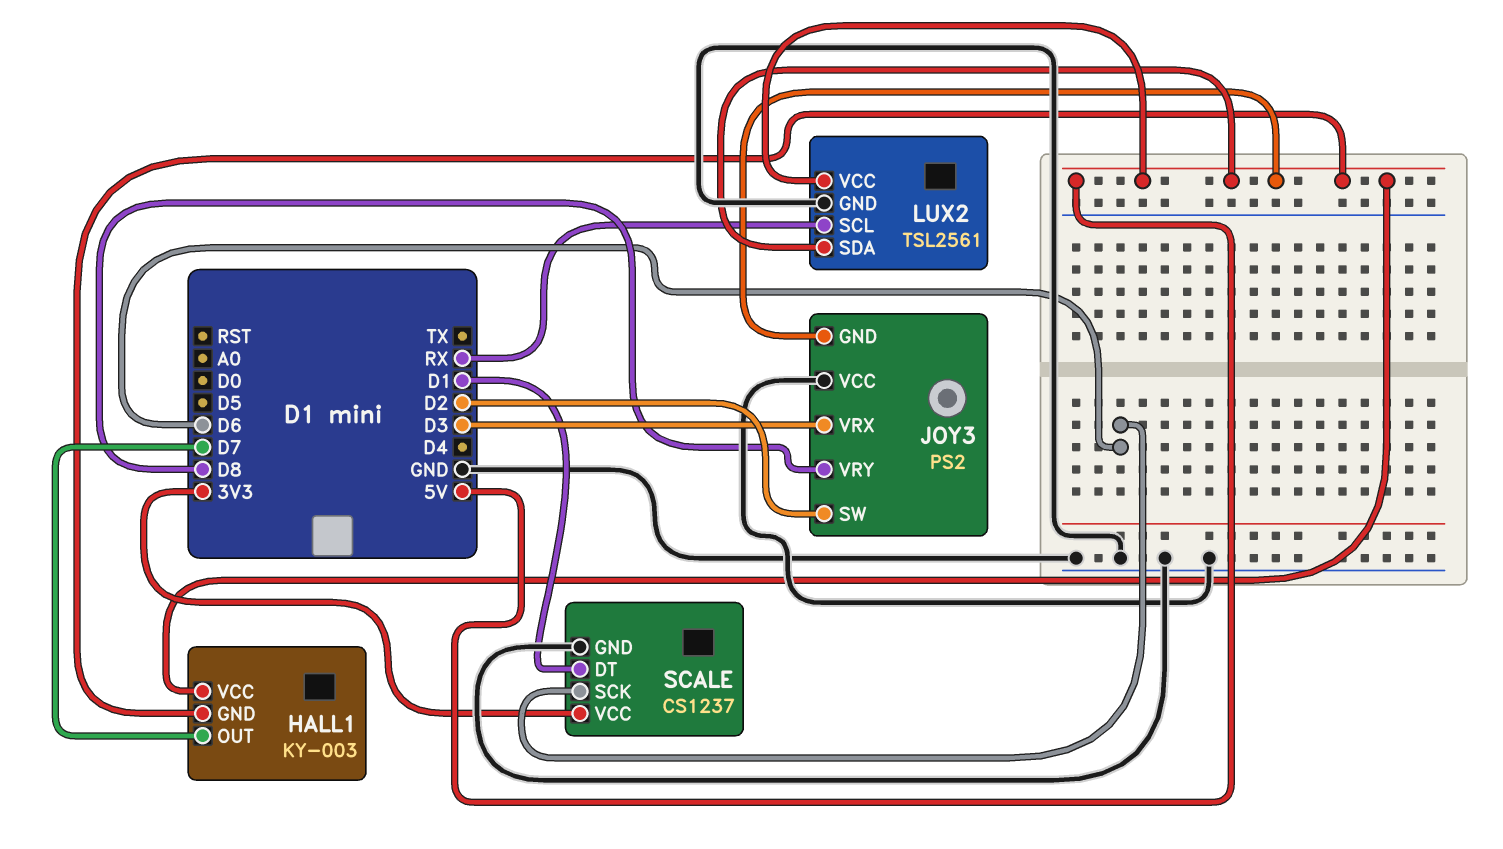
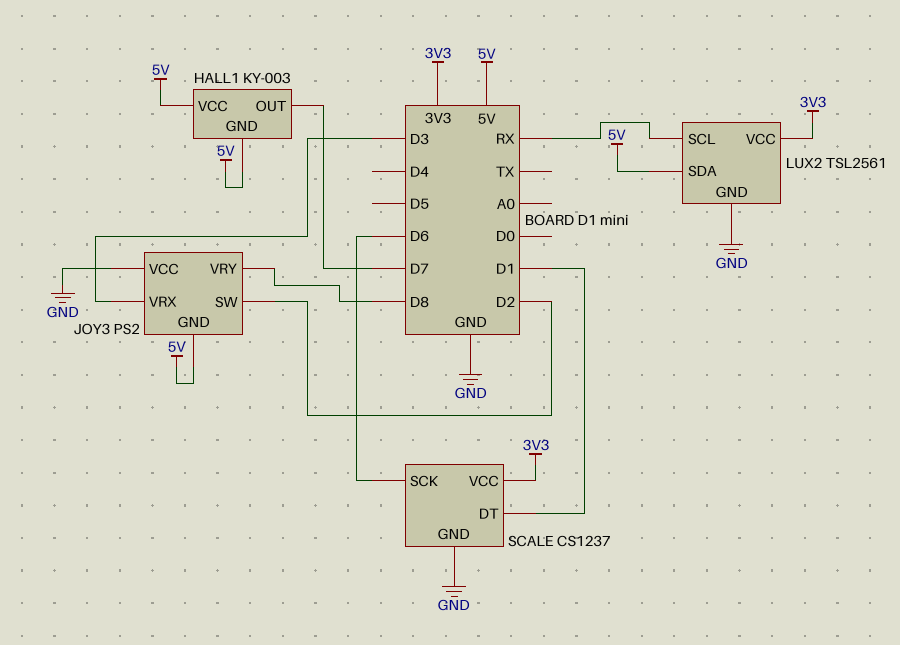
LUX2 pin VCC: 5V -> 3V3

